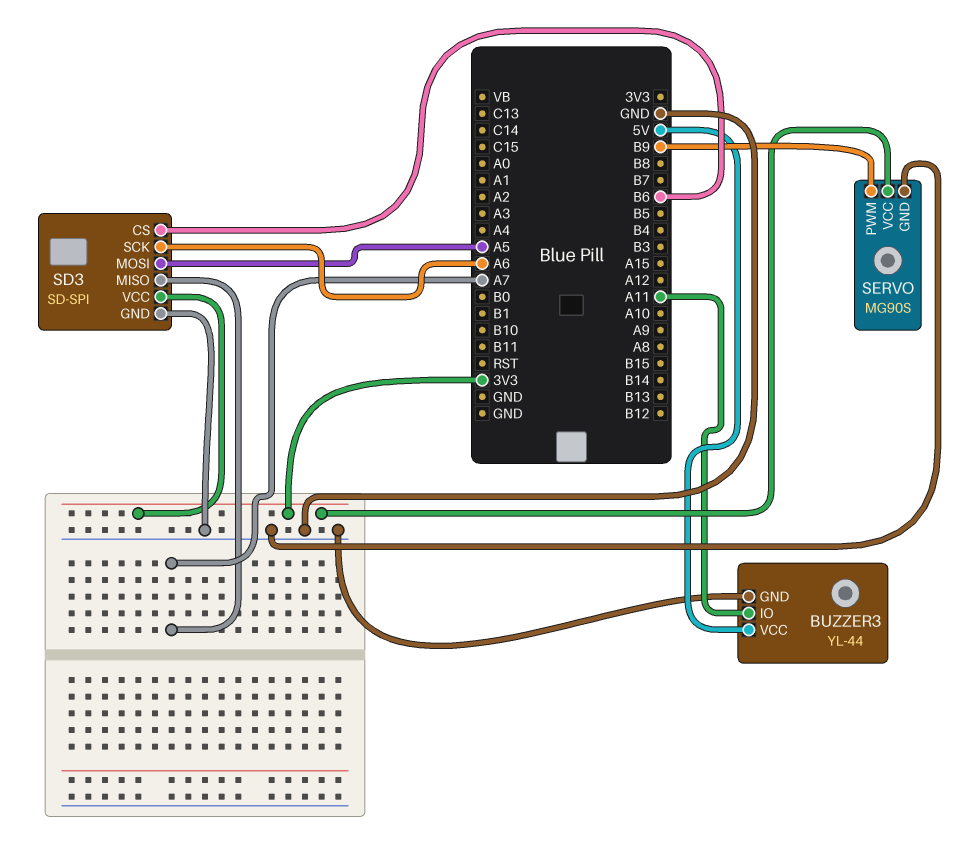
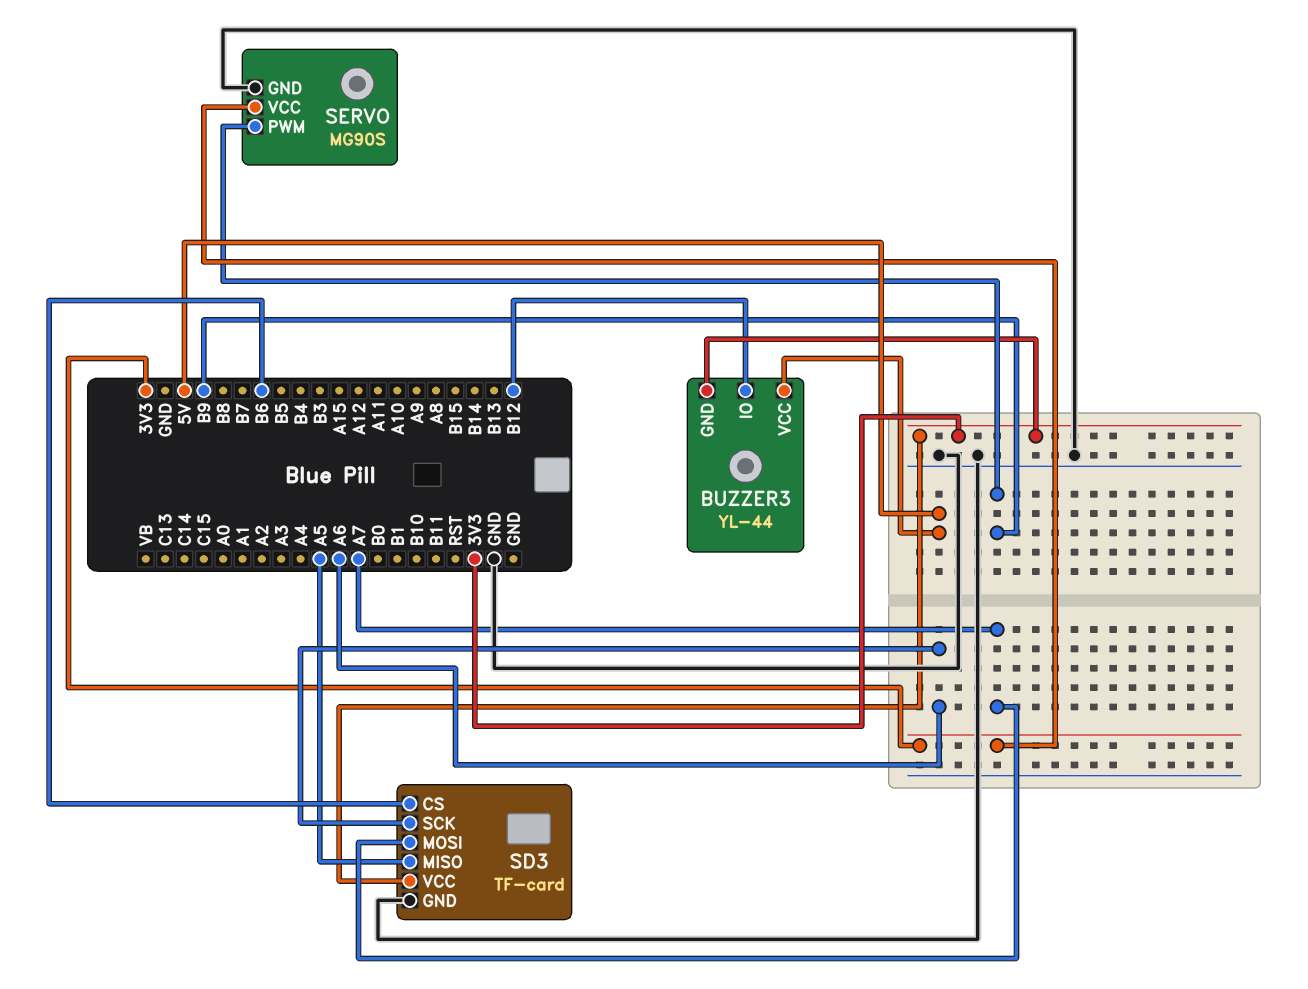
BUZZER3 pin GND: GND -> 3V3
BUZZER3 pin IO: A11 -> B12
SD3: SD-SPI -> TF-card
SD3 pin MISO: A7 -> A5
SD3 pin MOSI: A5 -> A7

